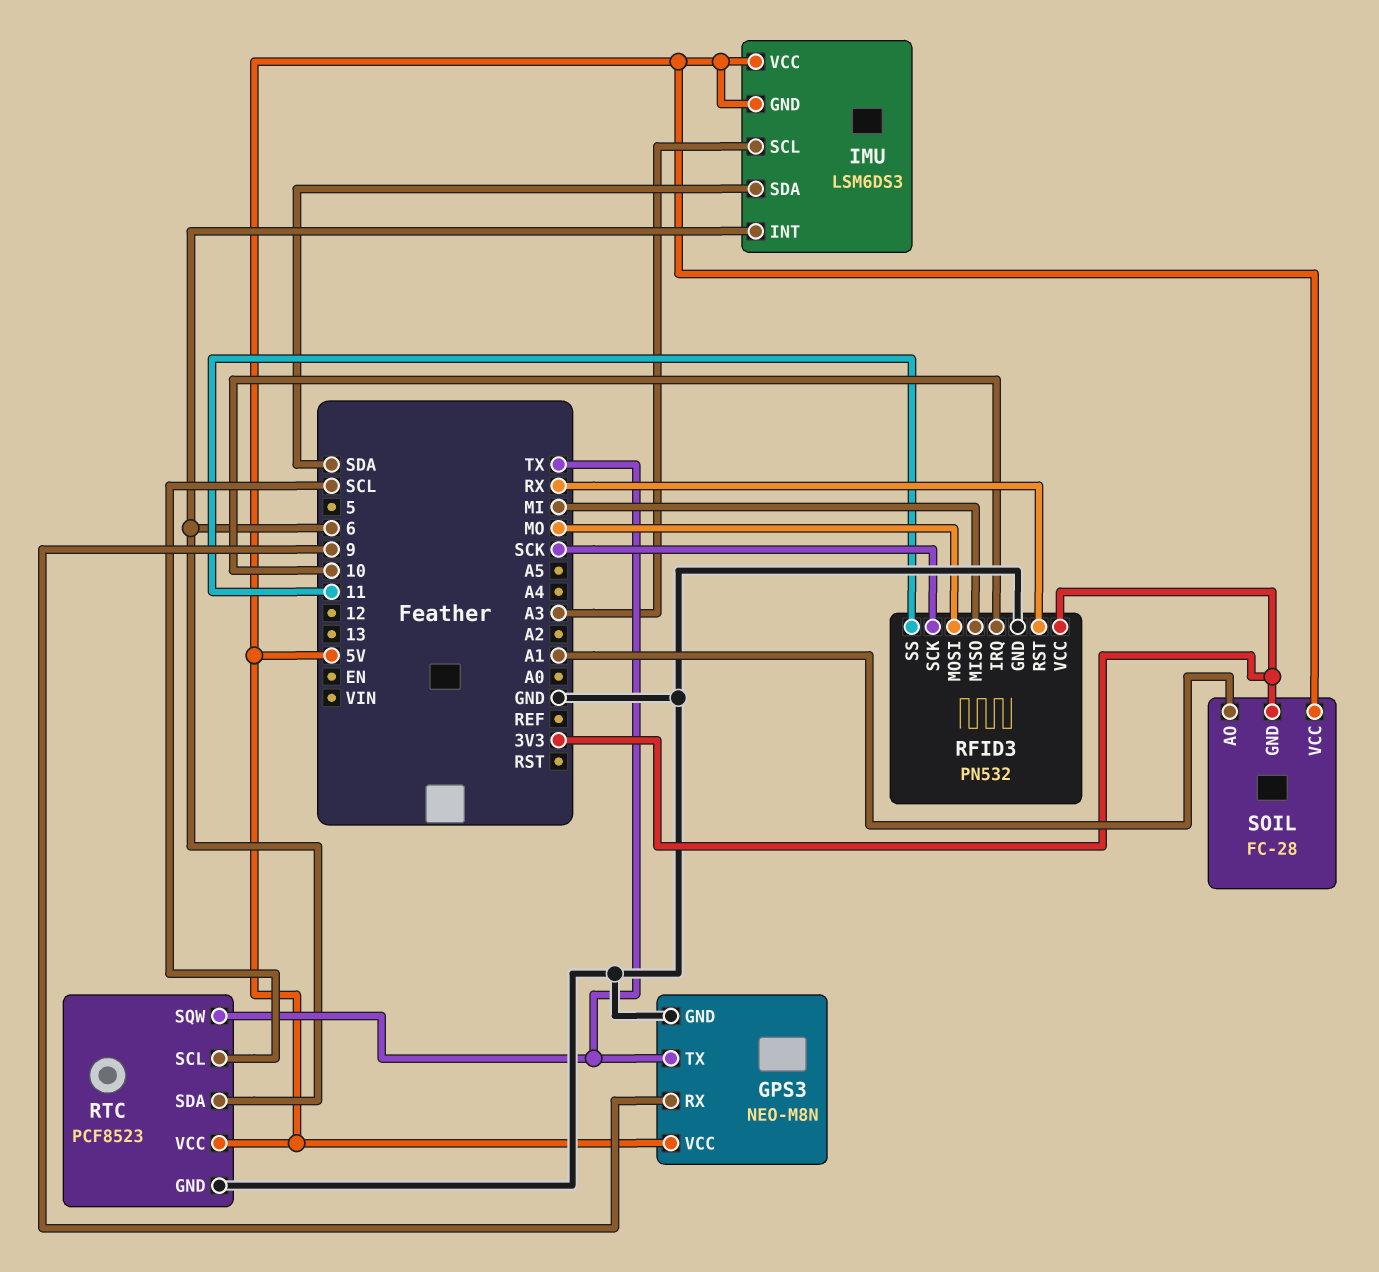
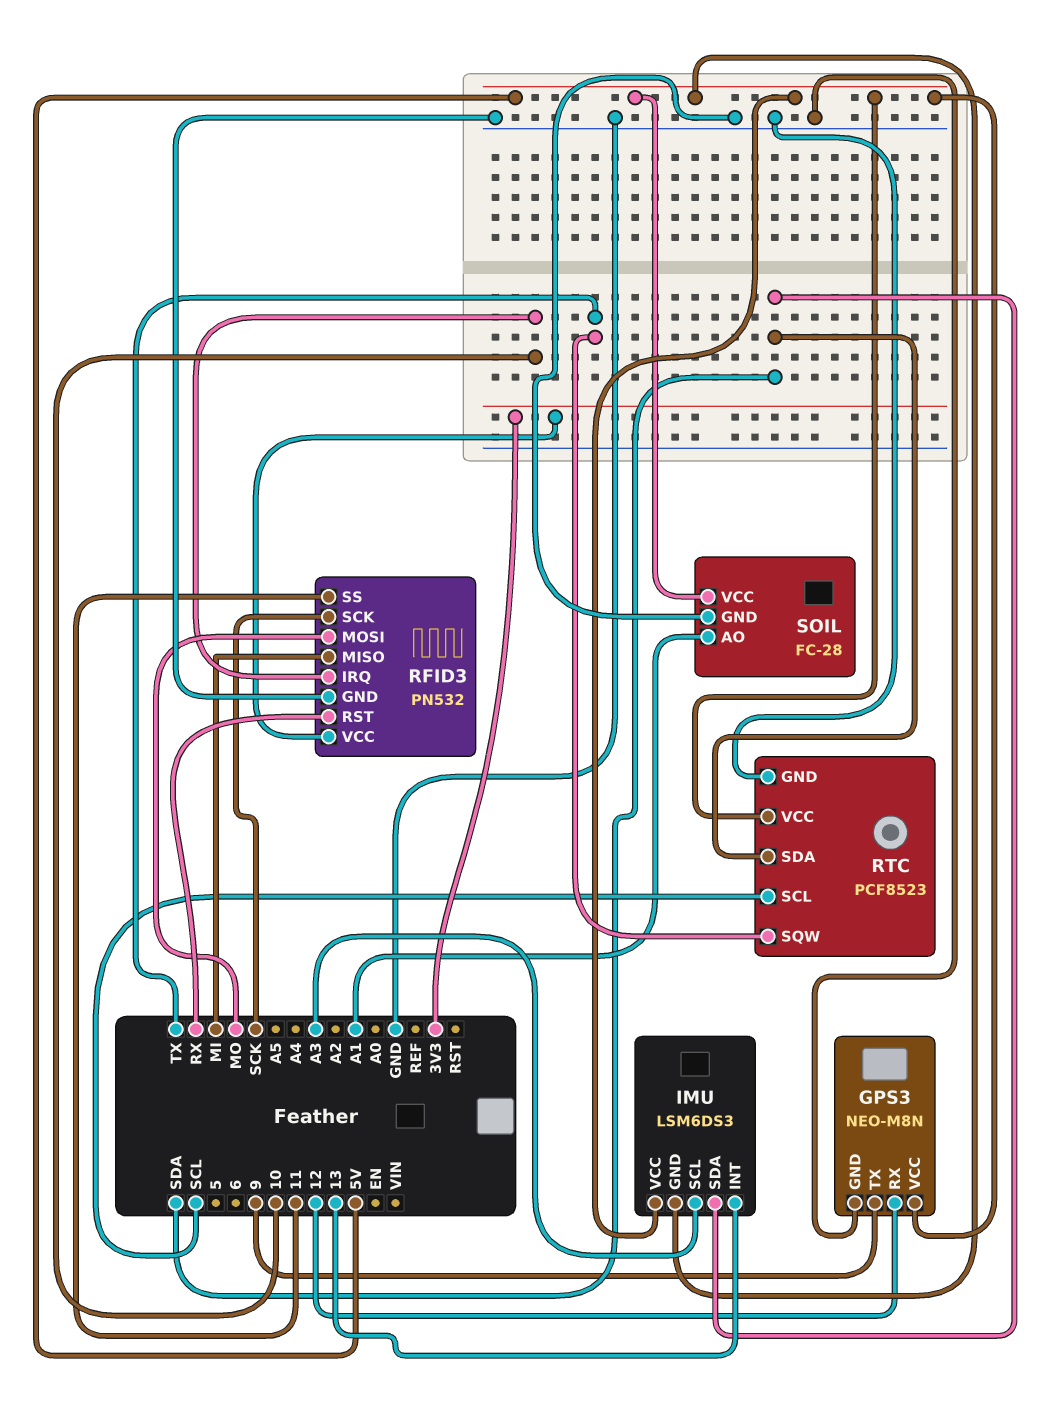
GPS3 pin RX: 9 -> 12
GPS3 pin TX: TX -> 9
IMU pin INT: 6 -> 13
RTC pin SDA: 6 -> SDA
SOIL pin GND: 3V3 -> GND

